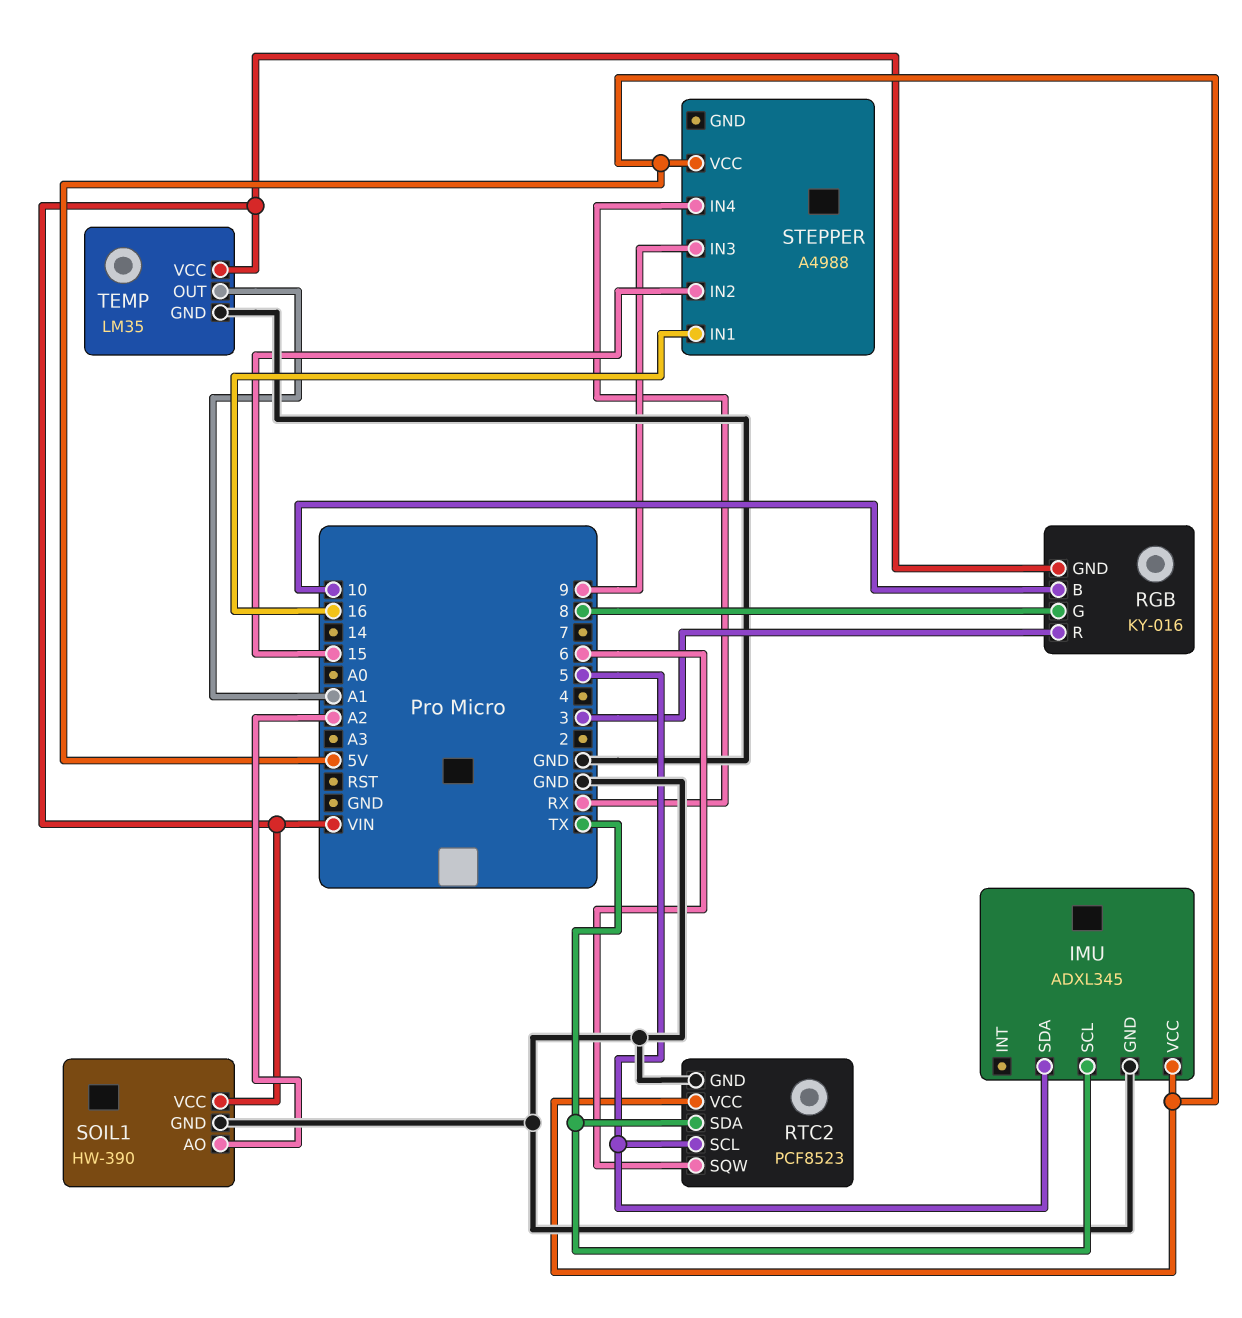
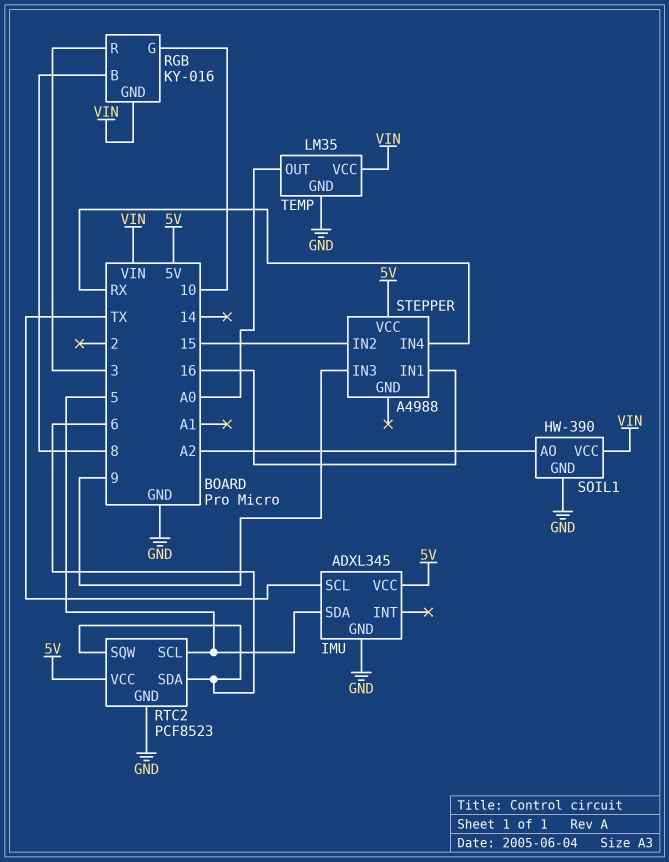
RGB pin B: 10 -> 8
RGB pin G: 8 -> 10
RTC2 pin SDA: TX -> 6
TEMP pin OUT: A1 -> A0

